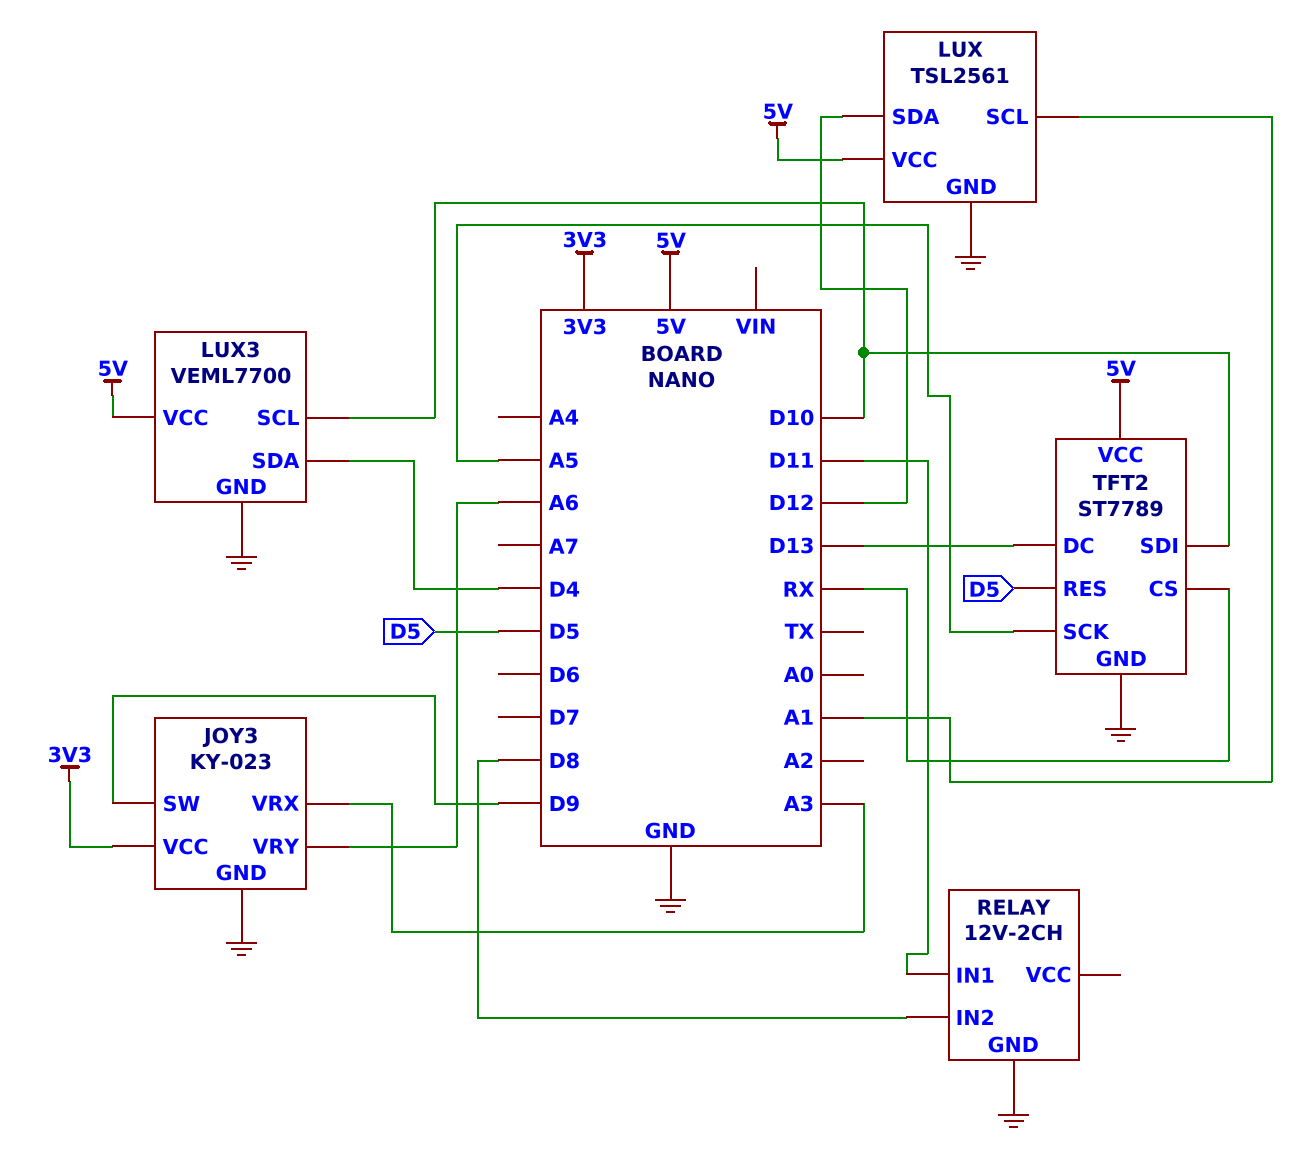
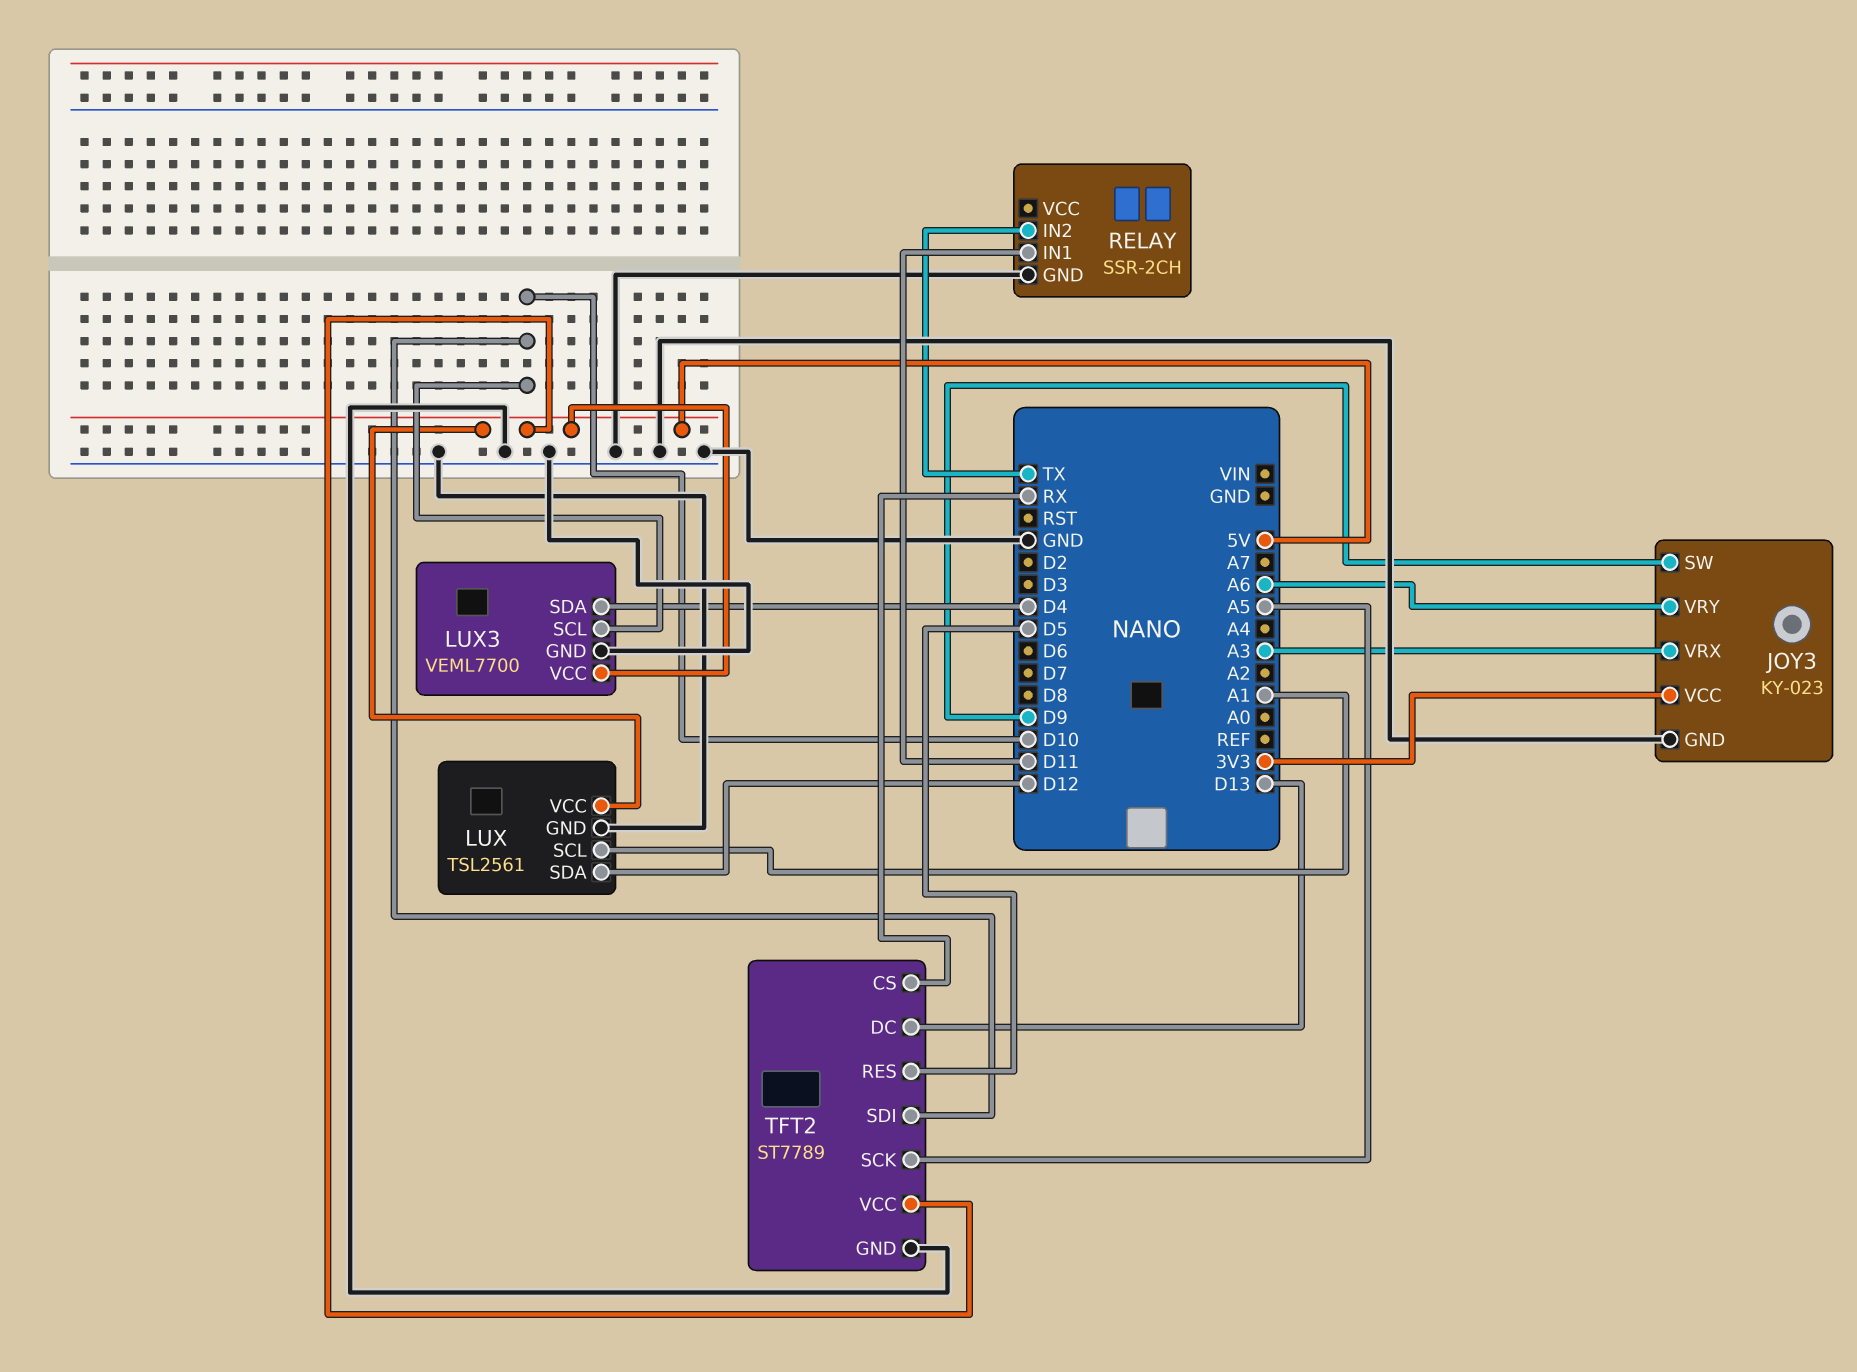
RELAY: 12V-2CH -> SSR-2CH
RELAY pin IN2: D8 -> TX

